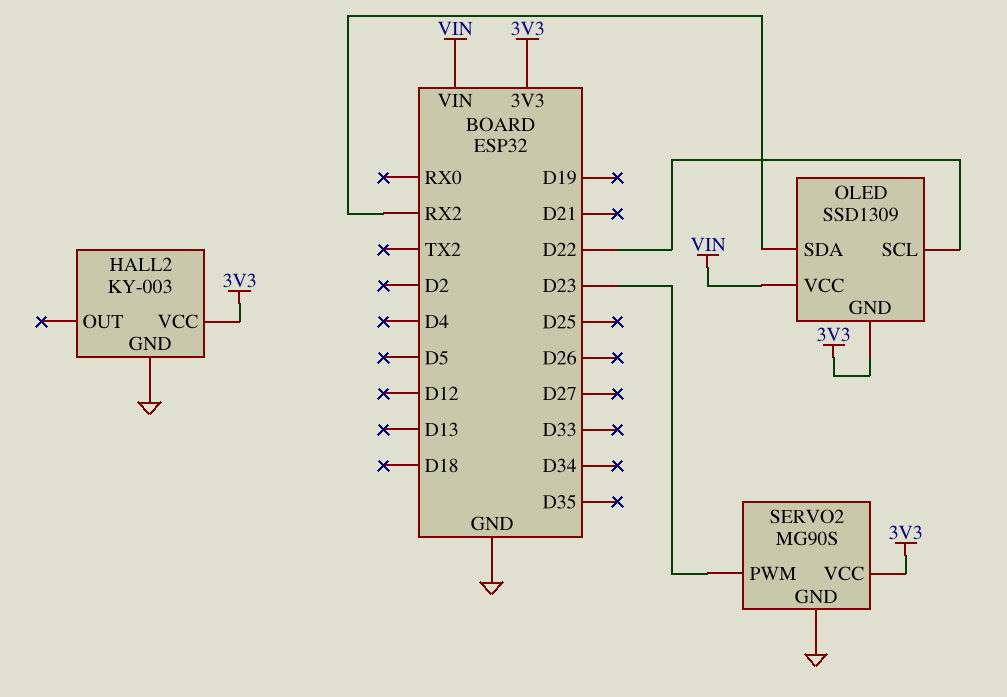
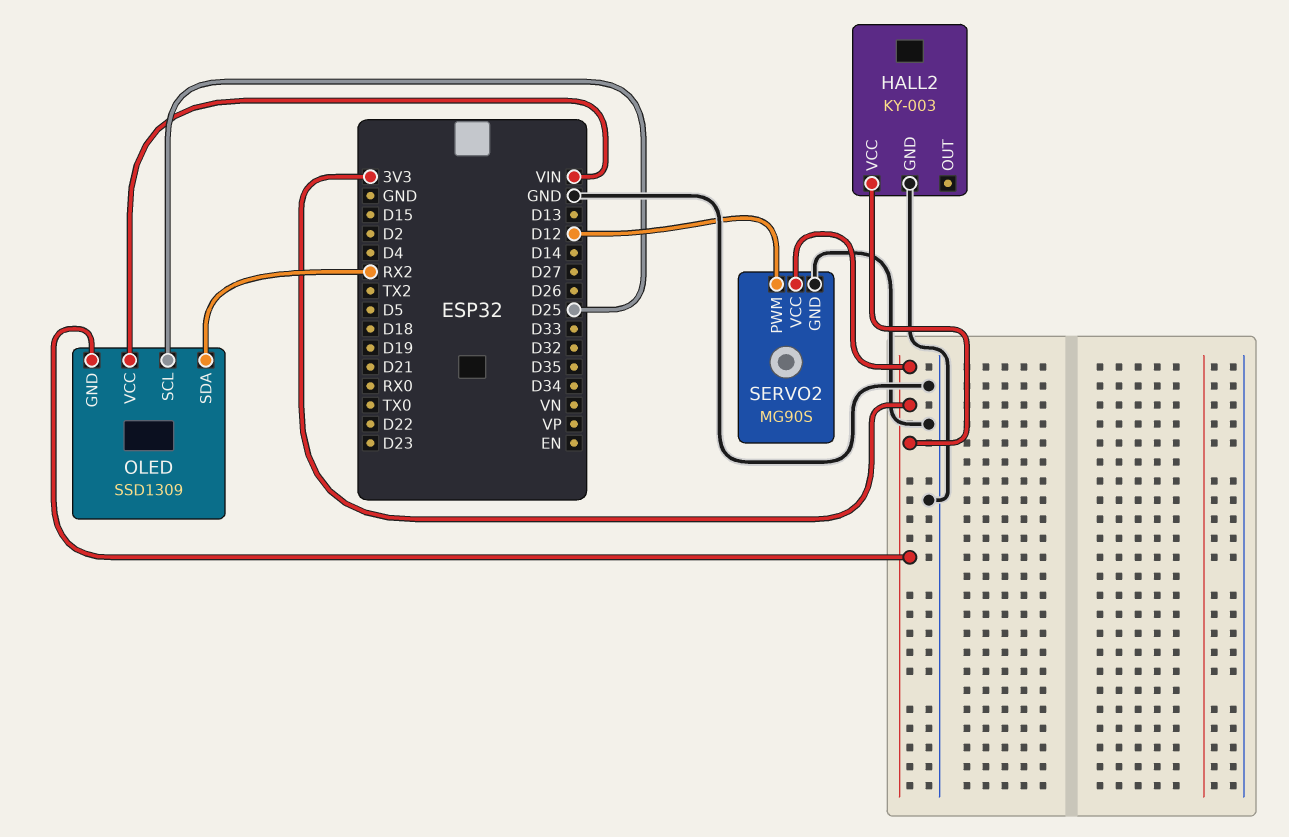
OLED pin SCL: D22 -> D25
SERVO2 pin PWM: D23 -> D12

